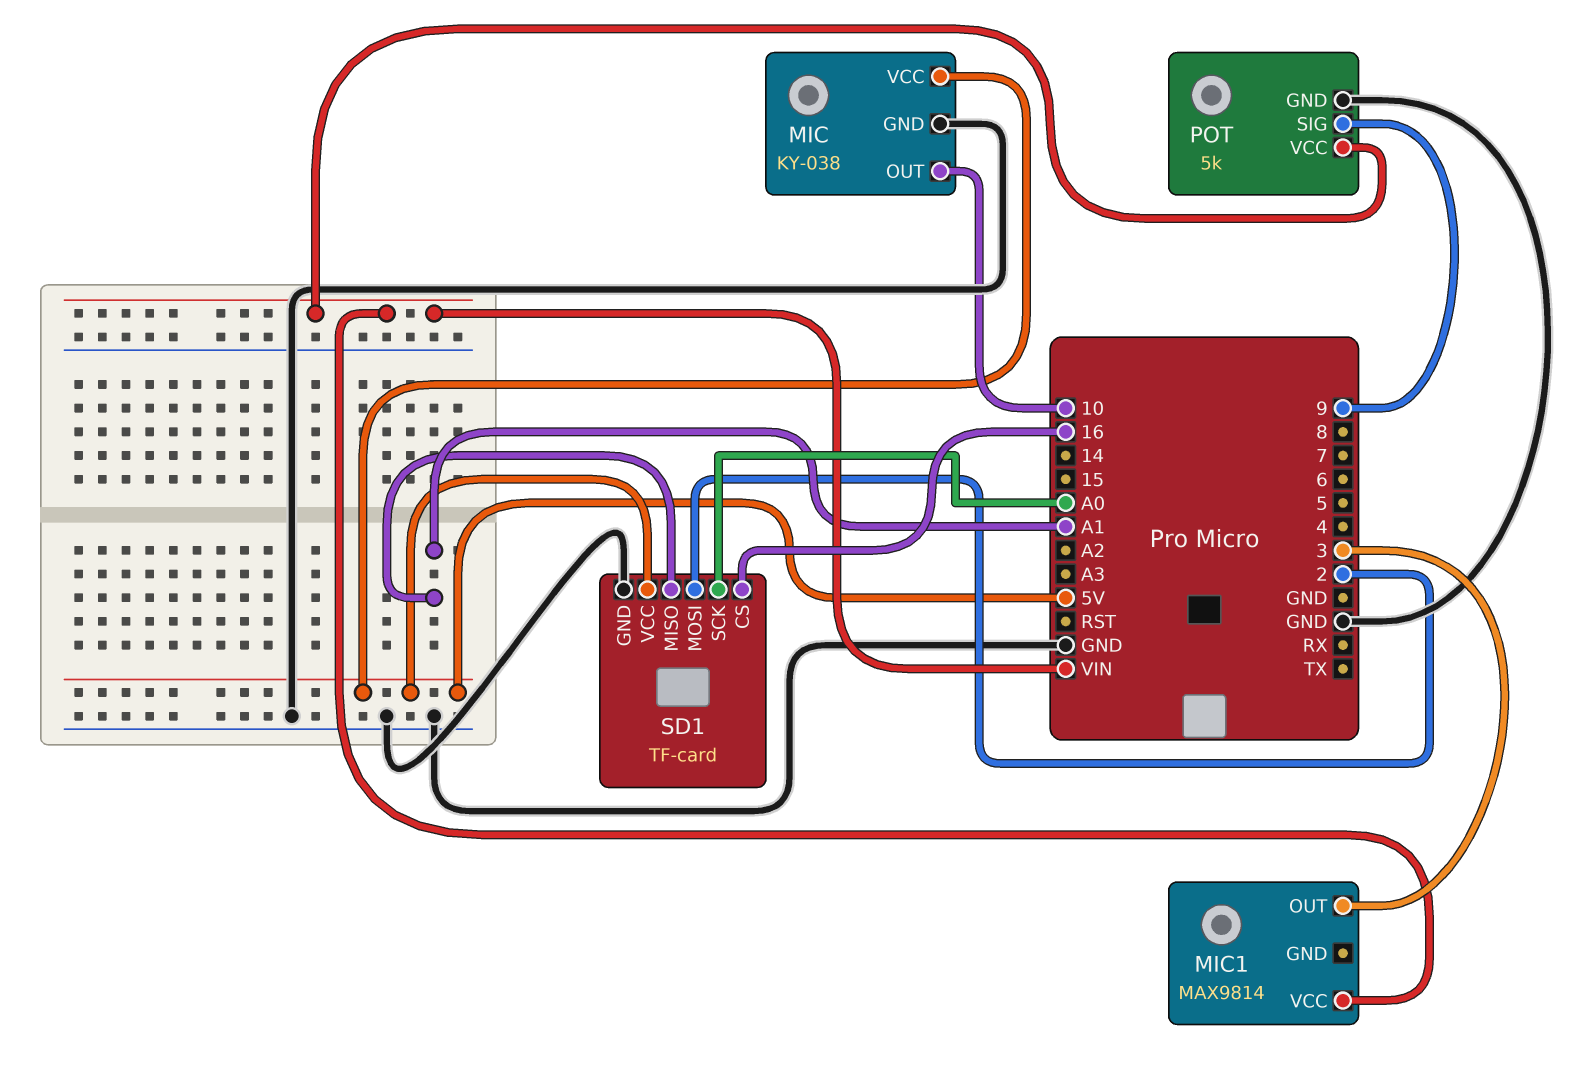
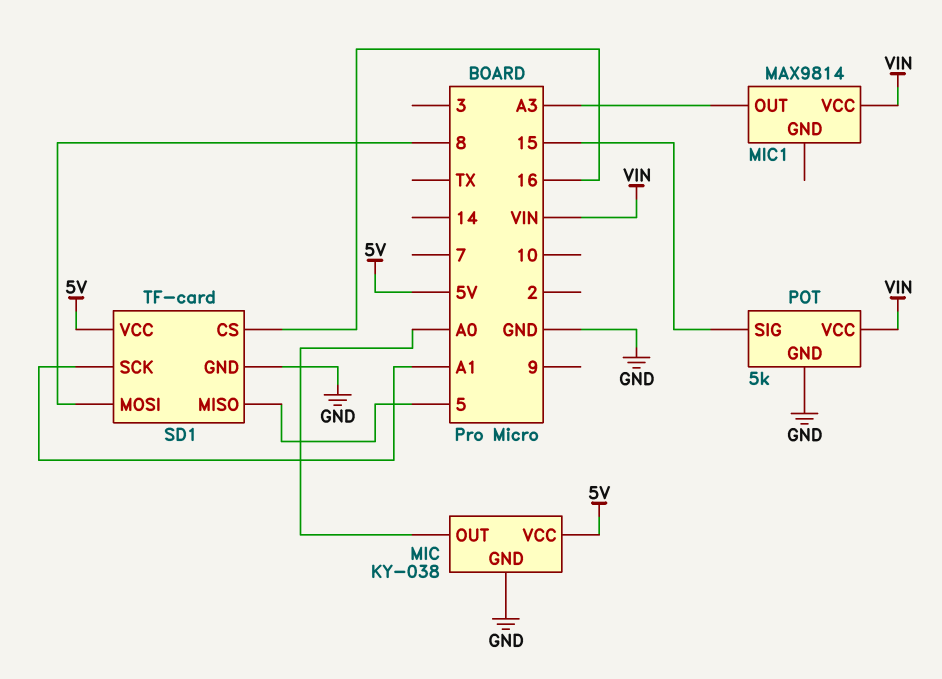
MIC pin OUT: 10 -> A0
MIC1 pin OUT: 3 -> A3
POT pin SIG: 9 -> 15
SD1 pin MISO: A1 -> 5
SD1 pin MOSI: 2 -> 8
SD1 pin SCK: A0 -> A1

